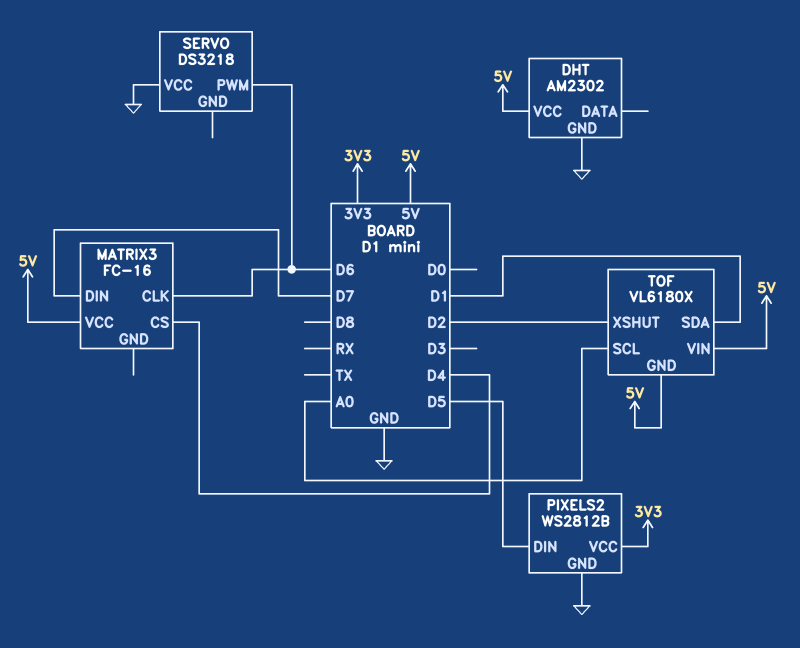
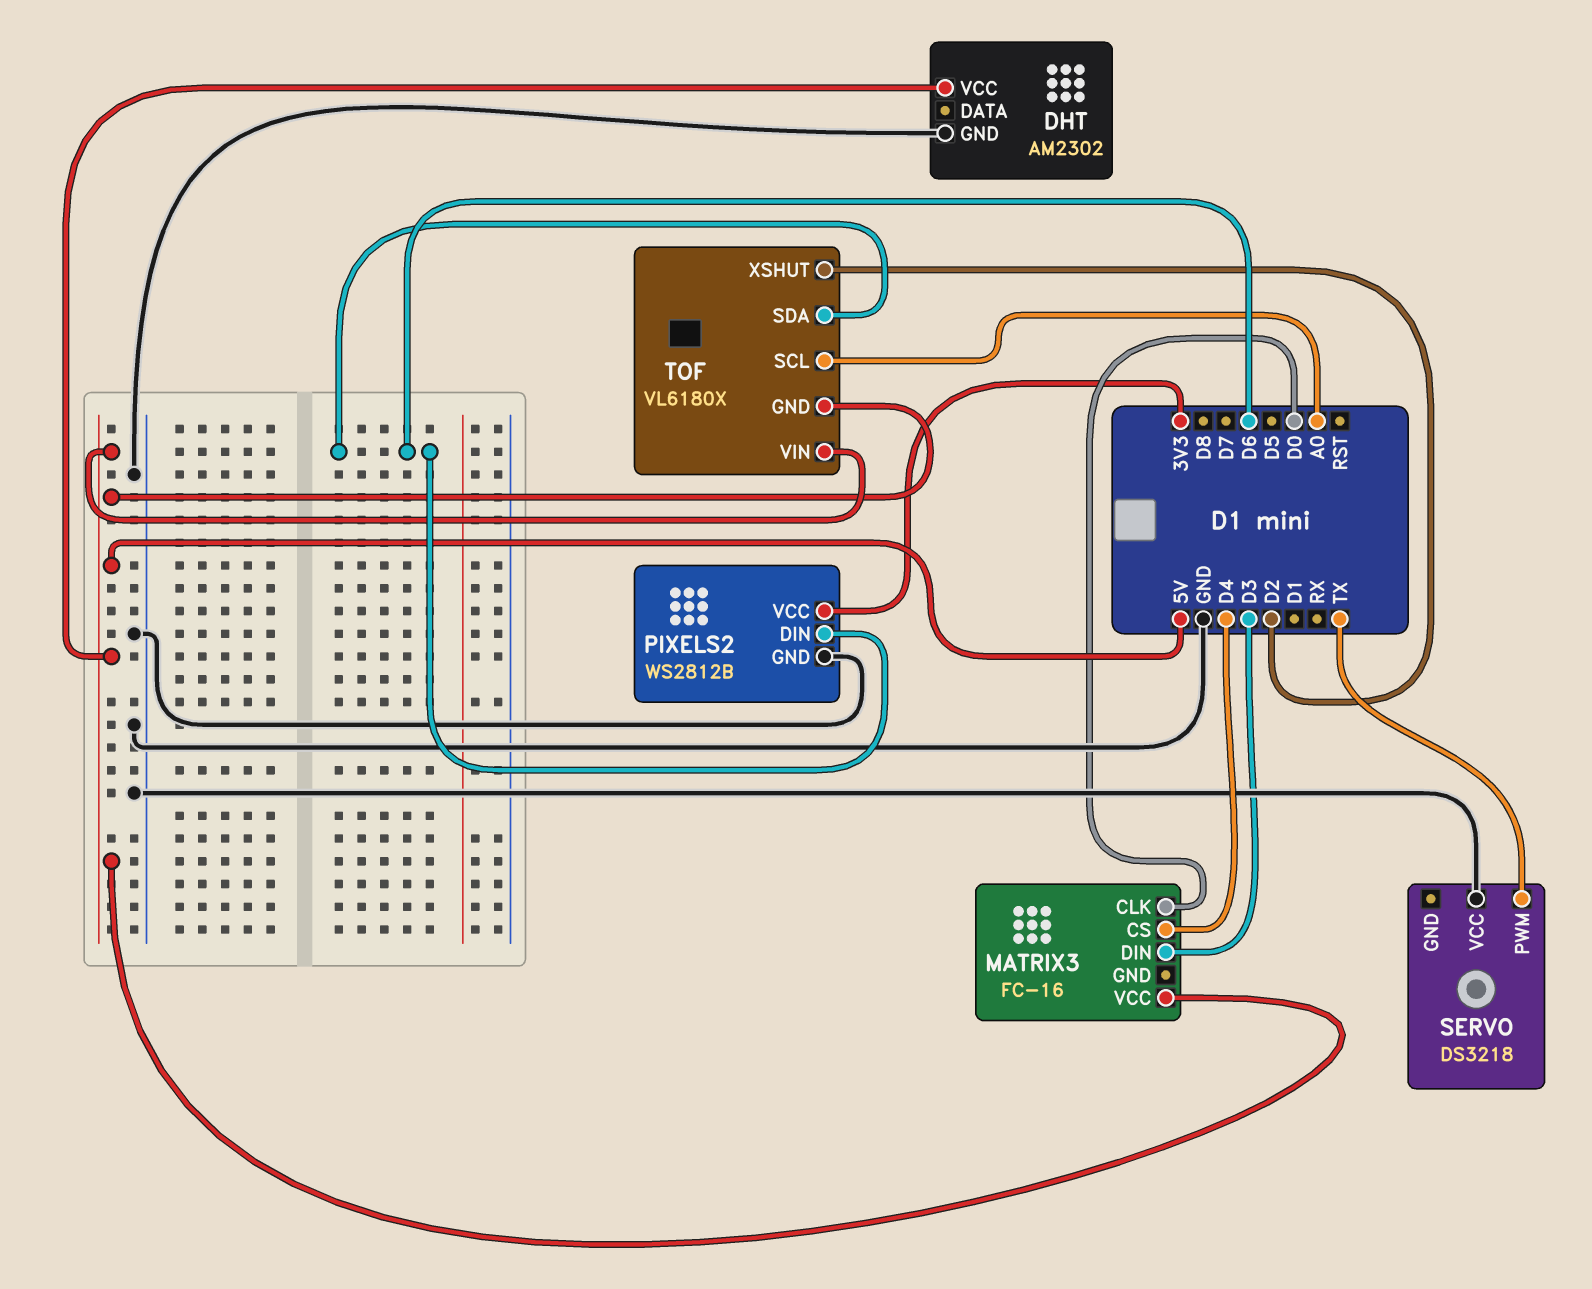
MATRIX3 pin CLK: D6 -> D0
MATRIX3 pin DIN: D7 -> D3
PIXELS2 pin DIN: D5 -> D6
SERVO pin PWM: D6 -> TX
TOF pin SDA: D1 -> D6

